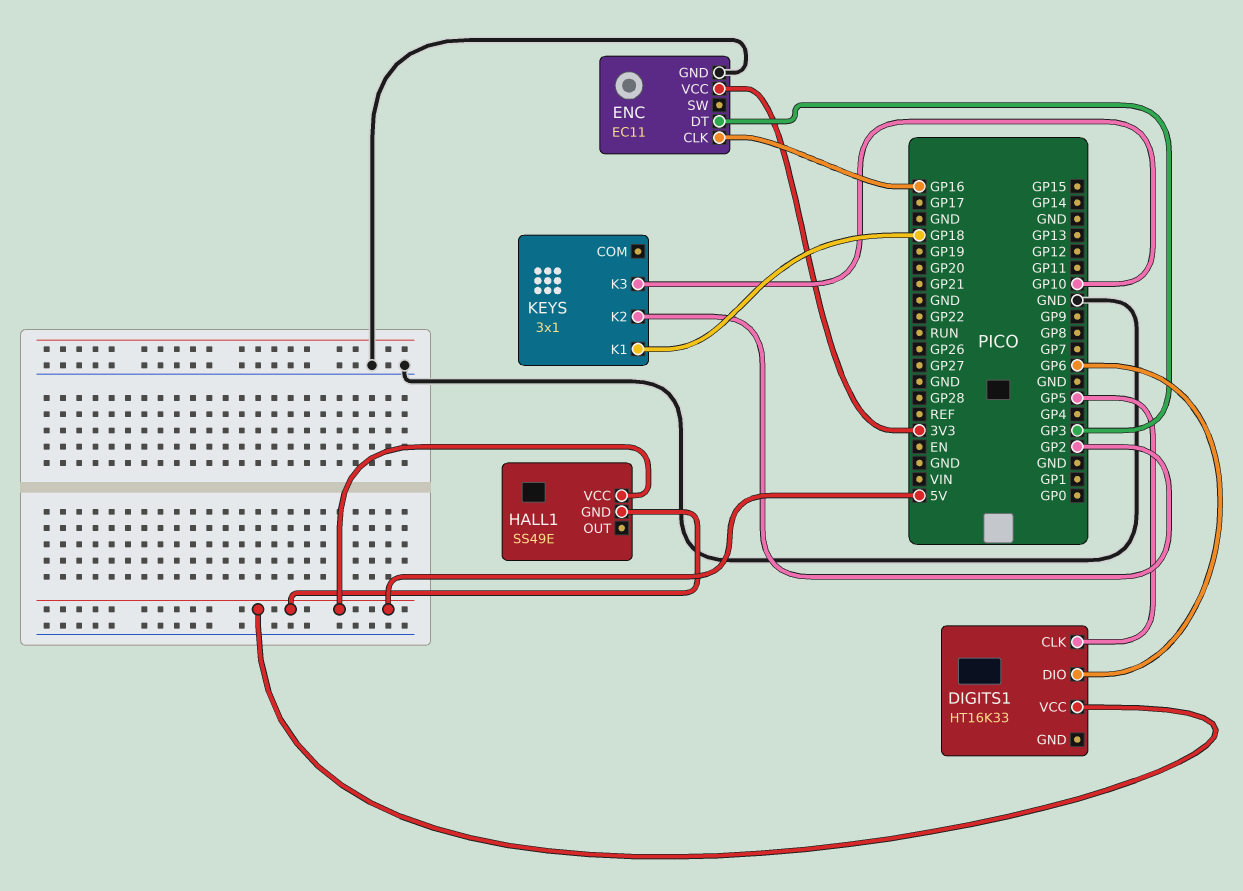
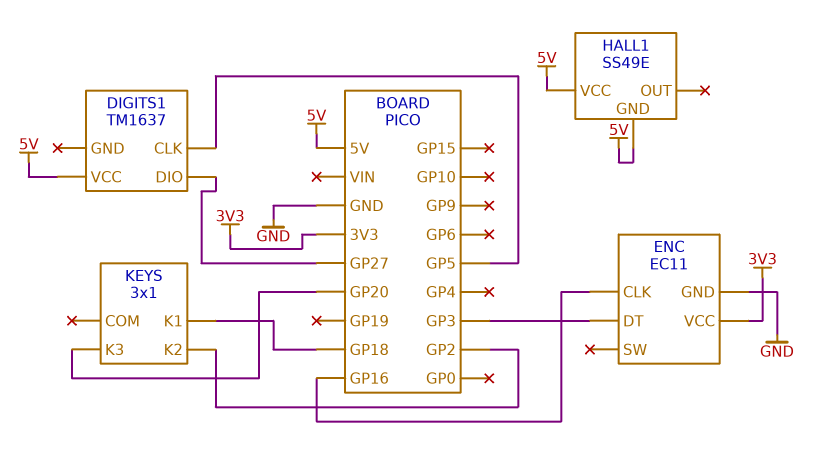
DIGITS1: HT16K33 -> TM1637
DIGITS1 pin DIO: GP6 -> GP27
KEYS pin K3: GP10 -> GP20

